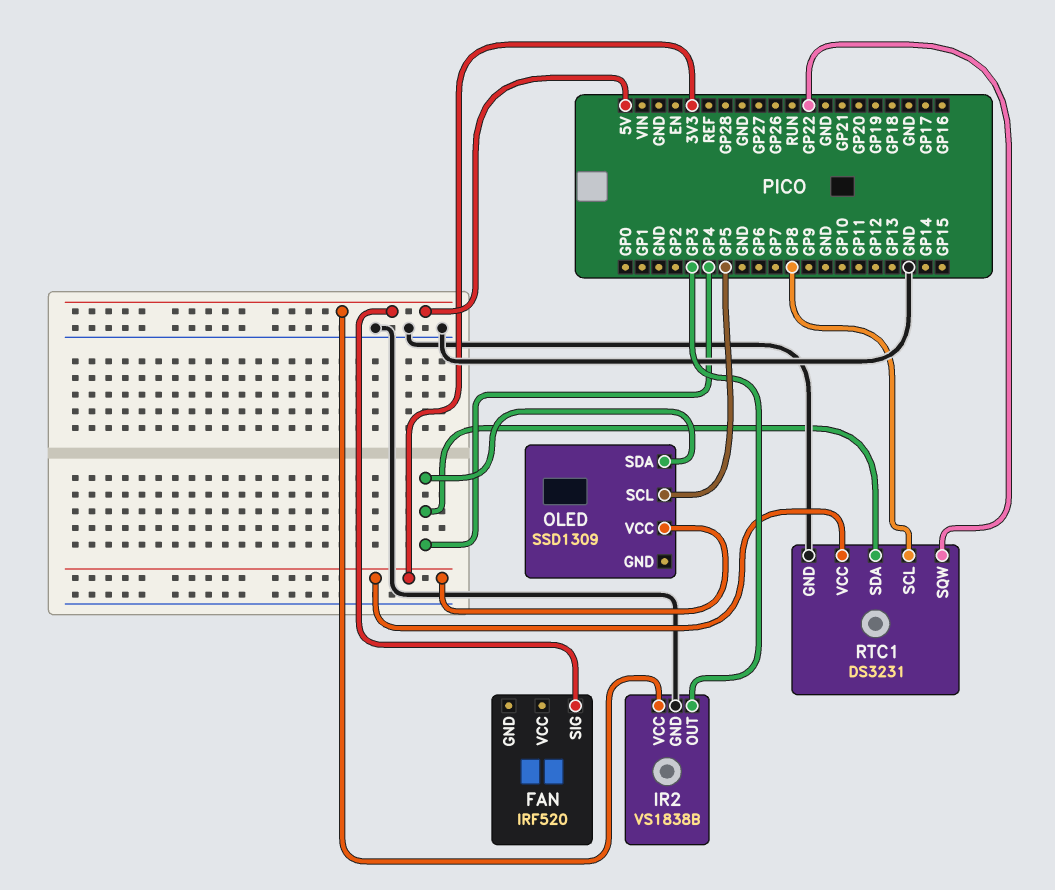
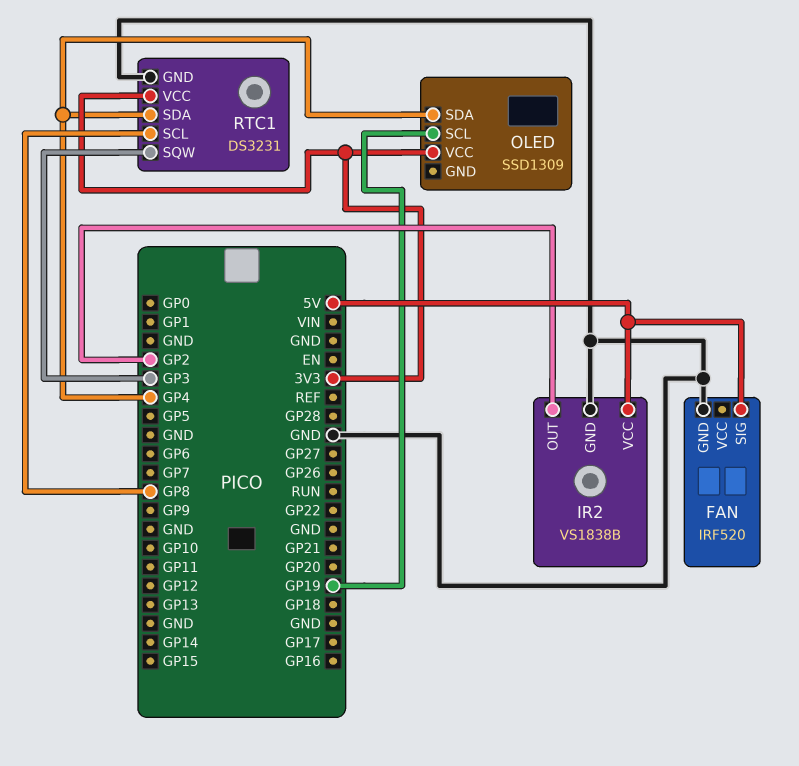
FAN pin GND: none -> GND
IR2 pin OUT: GP3 -> GP2
OLED pin SCL: GP5 -> GP19
RTC1 pin SQW: GP22 -> GP3

